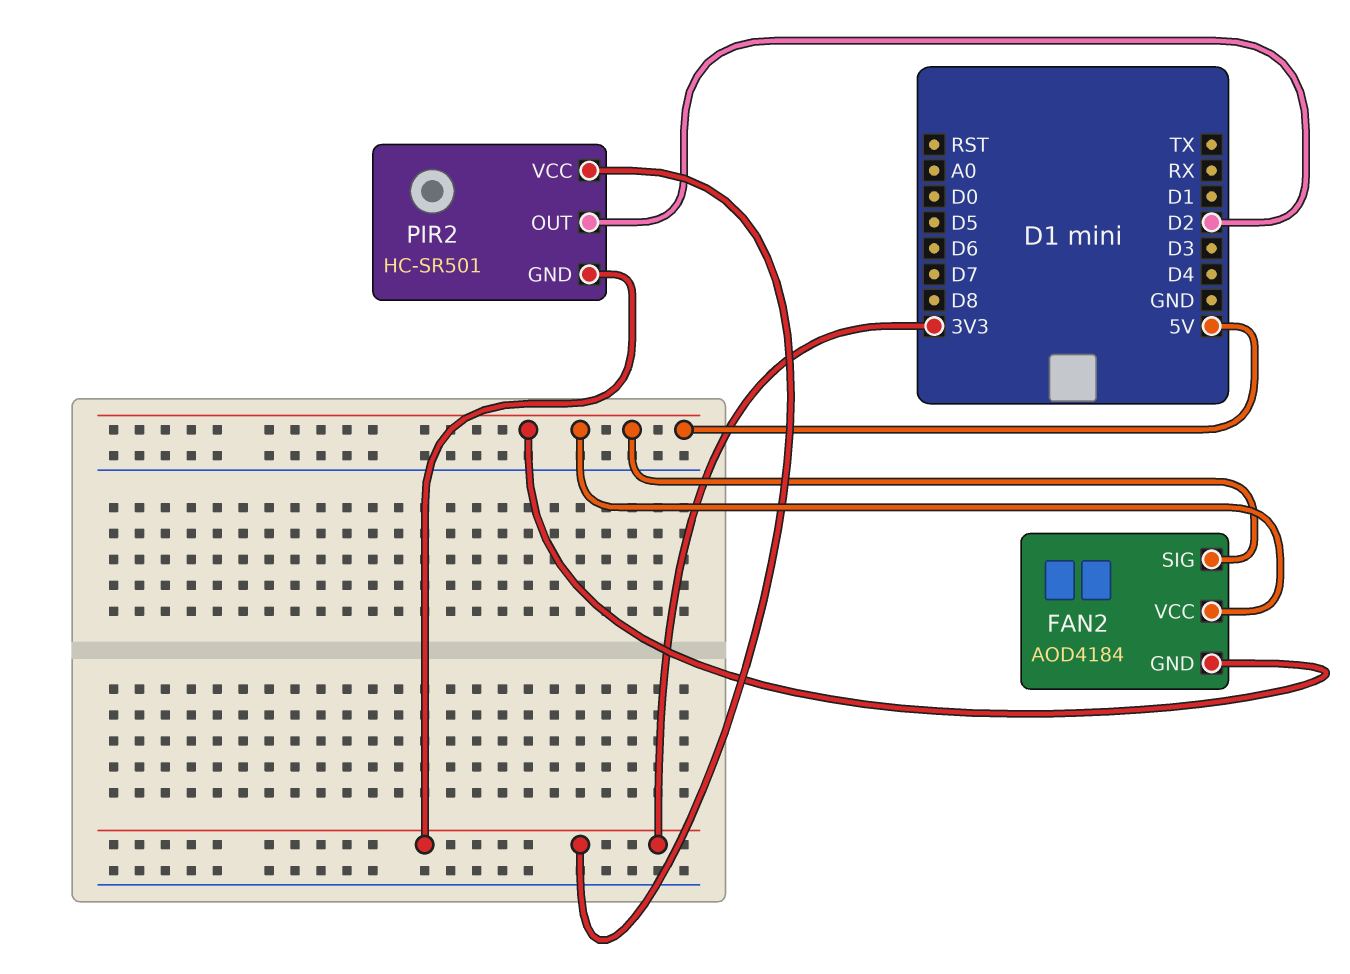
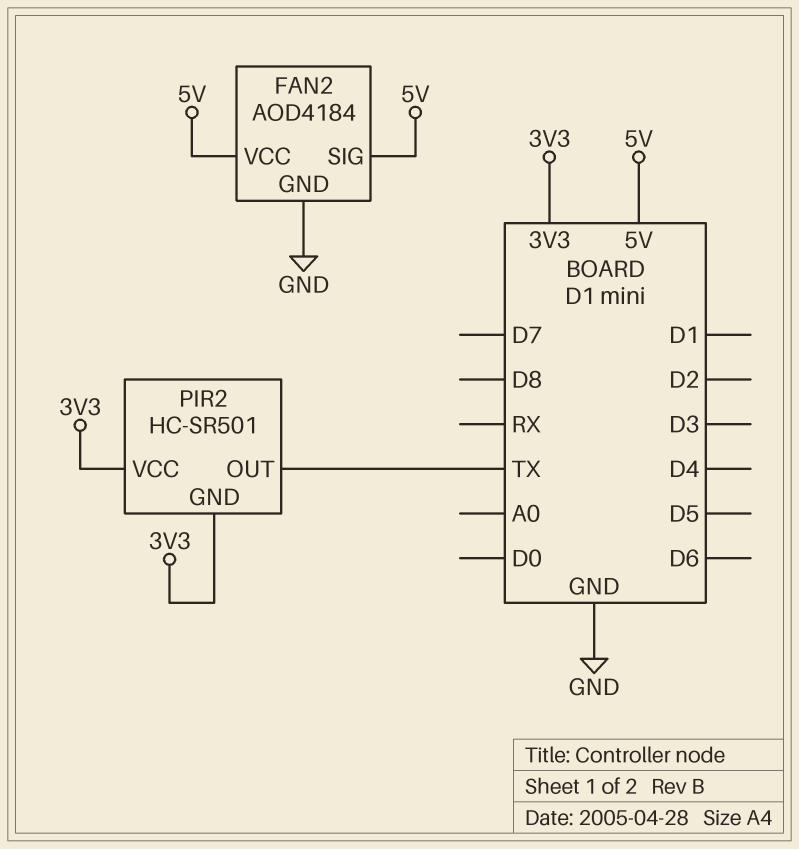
FAN2 pin GND: 5V -> GND
PIR2 pin OUT: D2 -> TX

